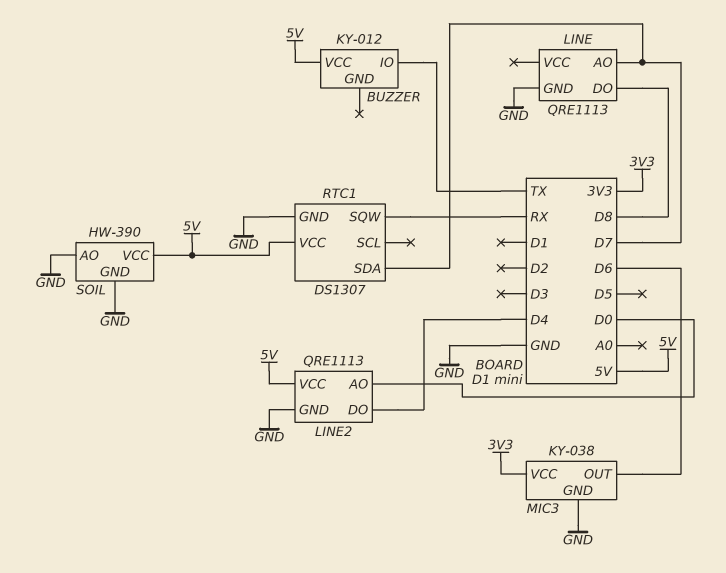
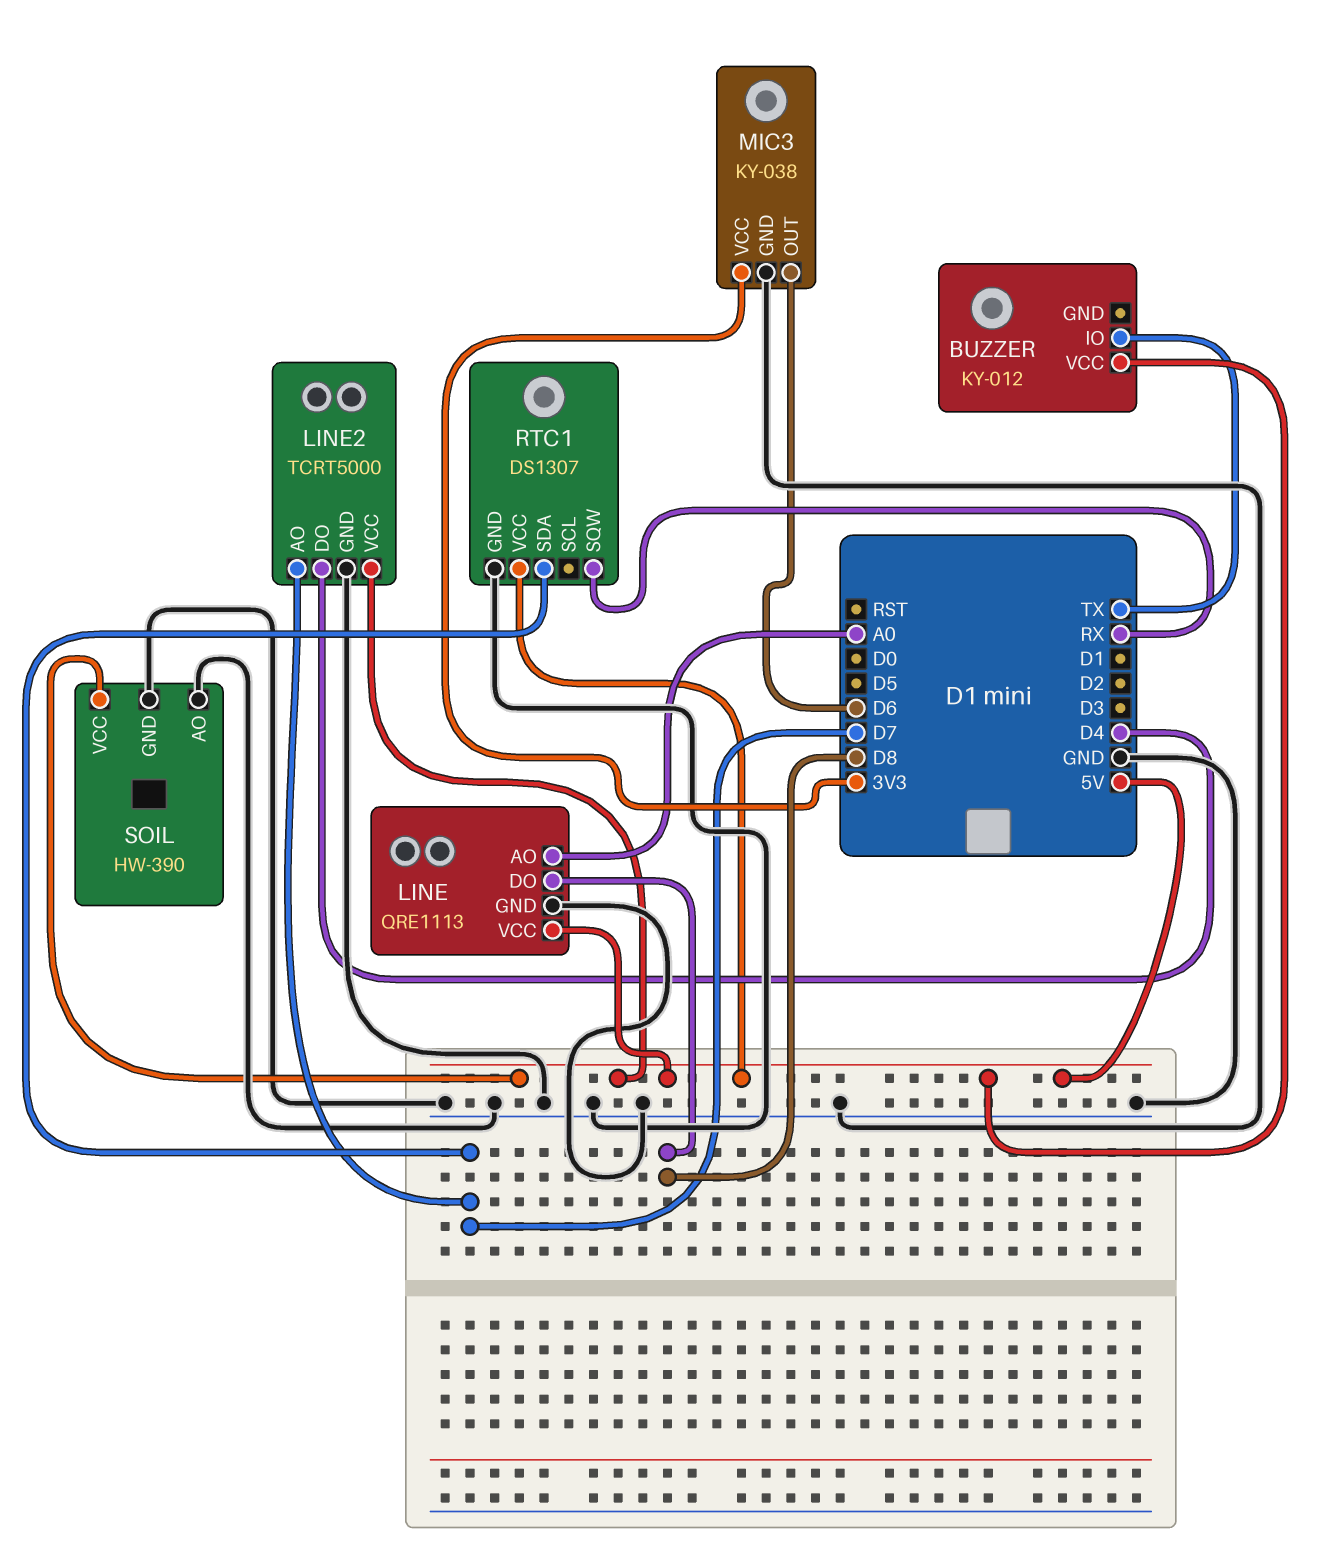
LINE pin AO: D7 -> A0
LINE pin VCC: none -> 5V
LINE2: QRE1113 -> TCRT5000
LINE2 pin AO: D0 -> D7

